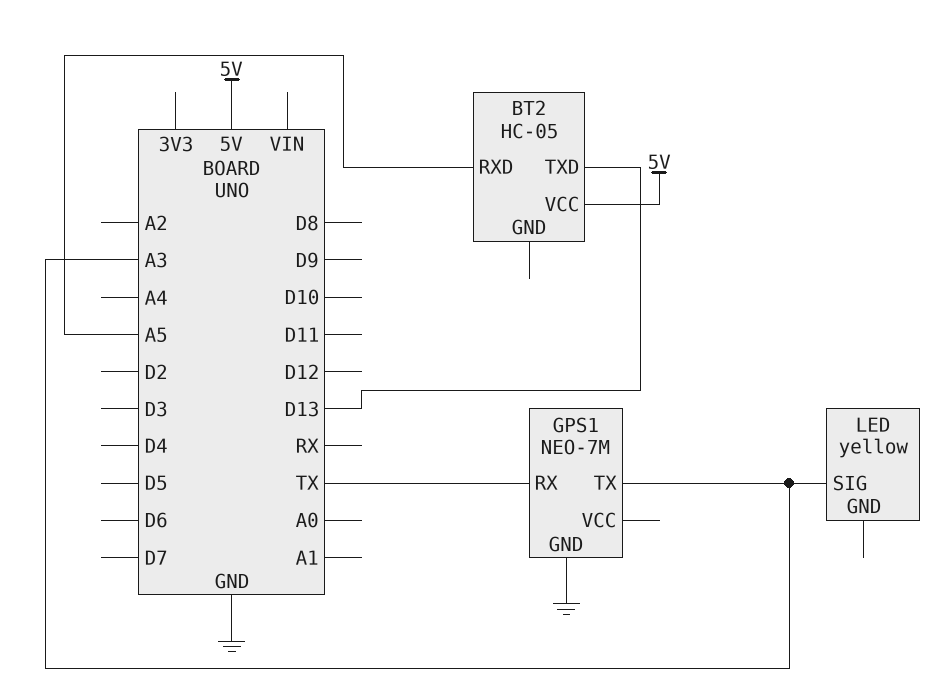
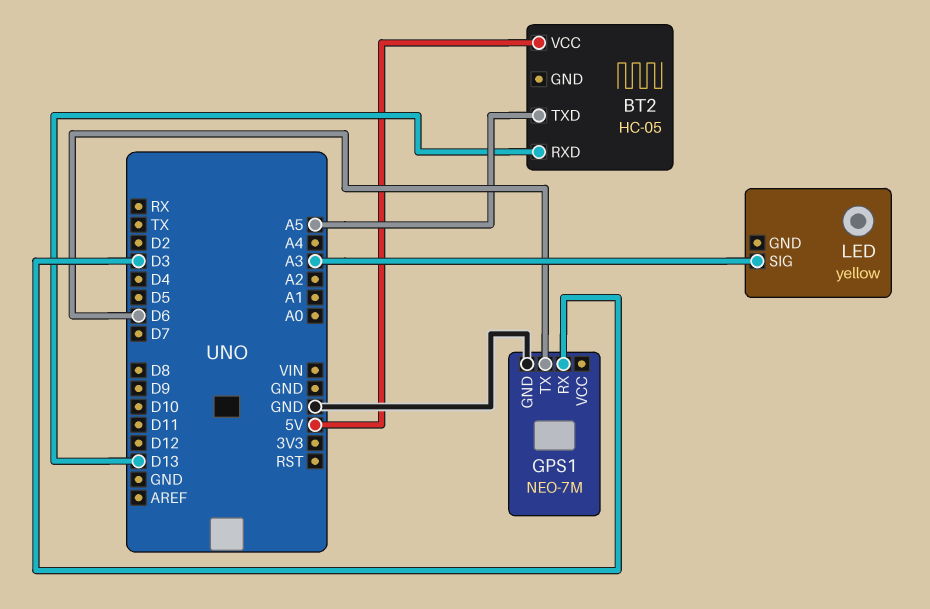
BT2 pin RXD: A5 -> D13
BT2 pin TXD: D13 -> A5
GPS1 pin RX: TX -> D3
GPS1 pin TX: A3 -> D6

